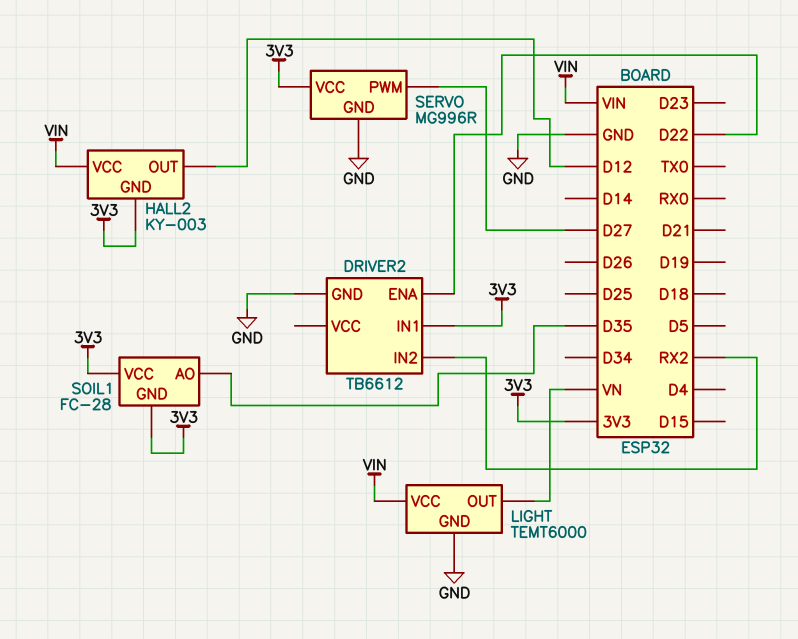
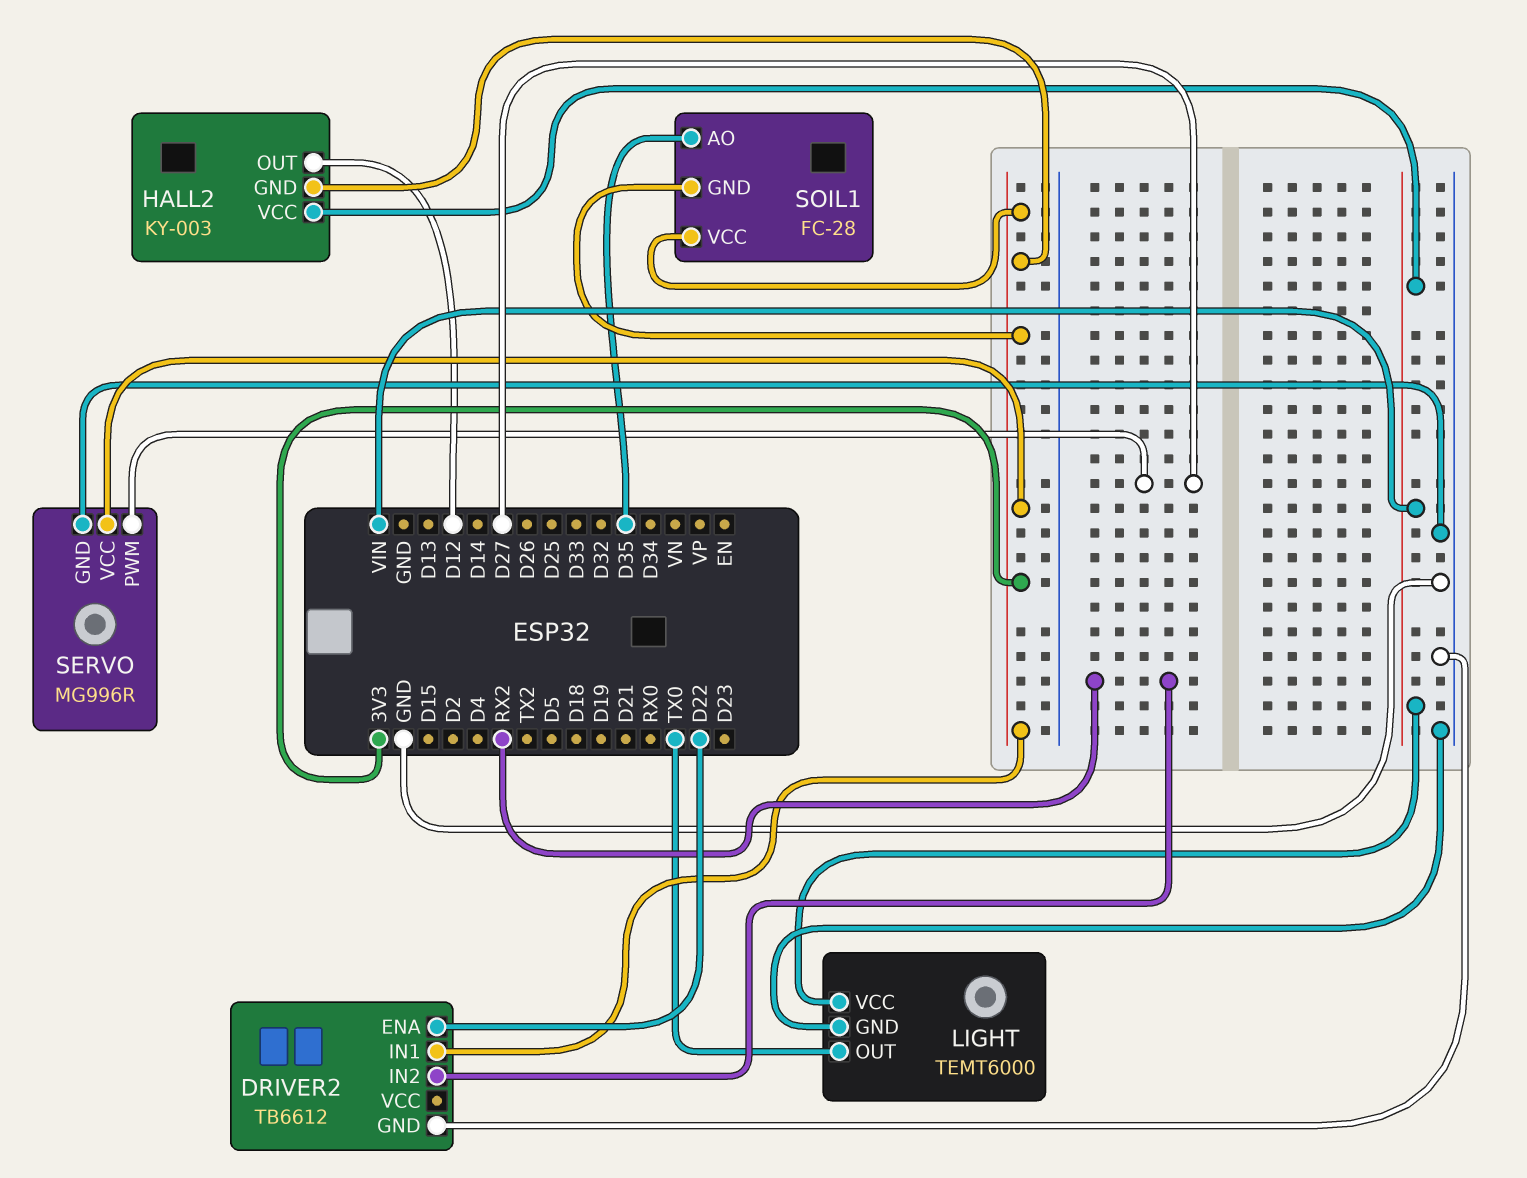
LIGHT pin OUT: VN -> TX0

